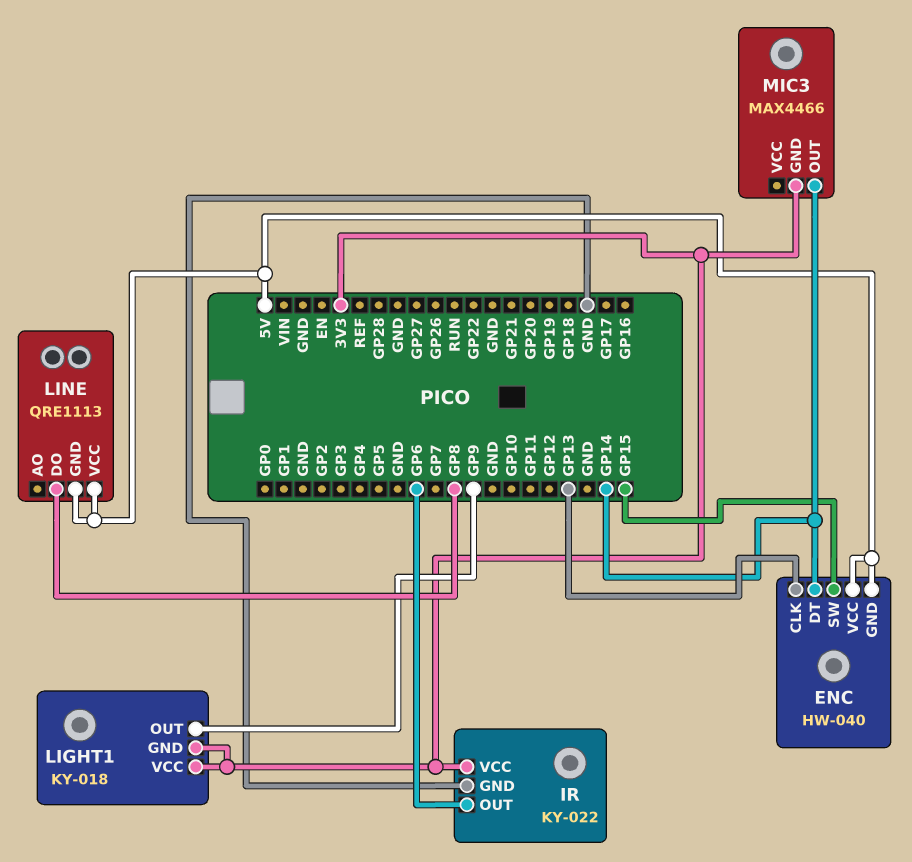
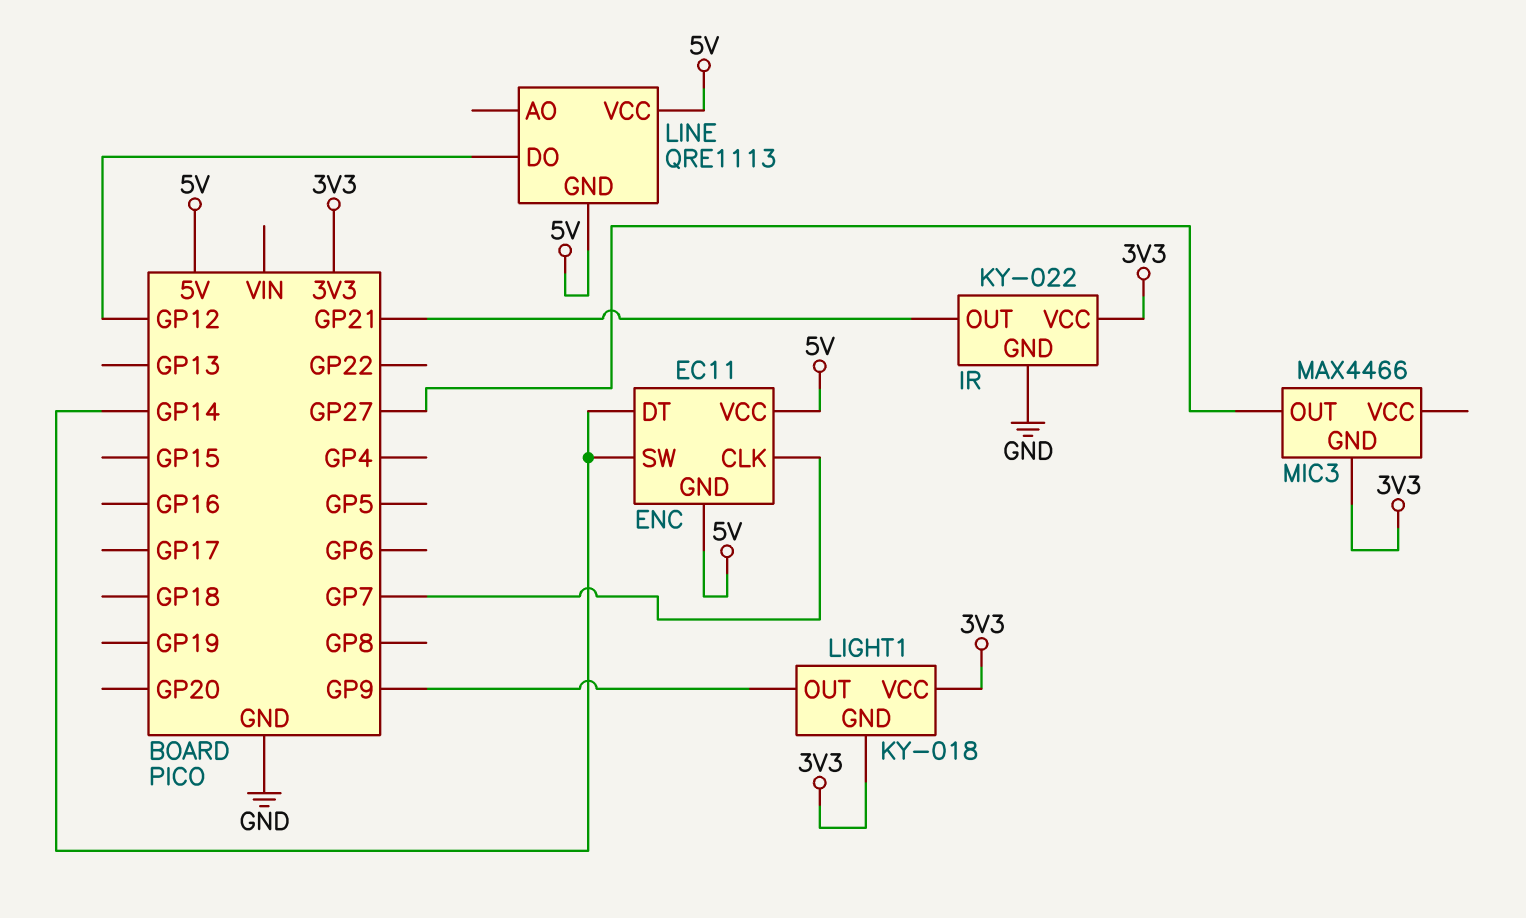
ENC: HW-040 -> EC11
ENC pin CLK: GP13 -> GP7
ENC pin SW: GP15 -> GP14
IR pin OUT: GP6 -> GP21
LINE pin DO: GP8 -> GP12
MIC3 pin OUT: GP14 -> GP27

